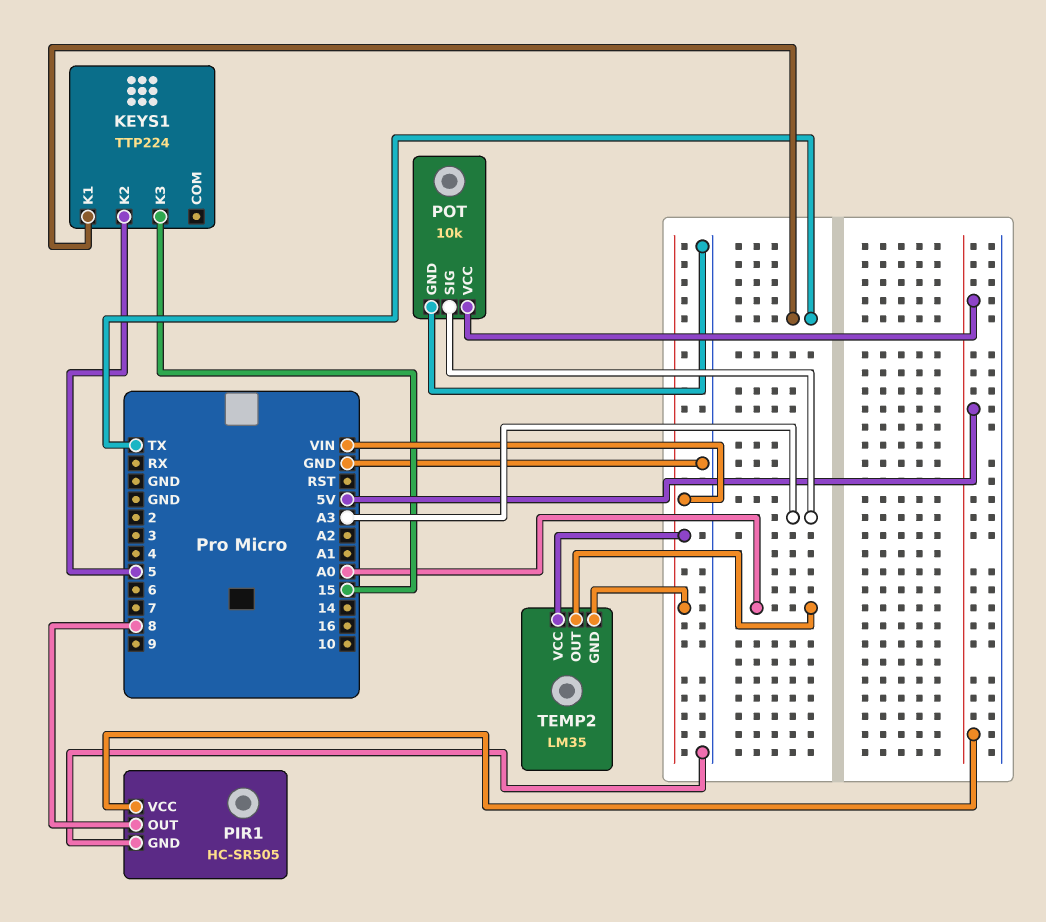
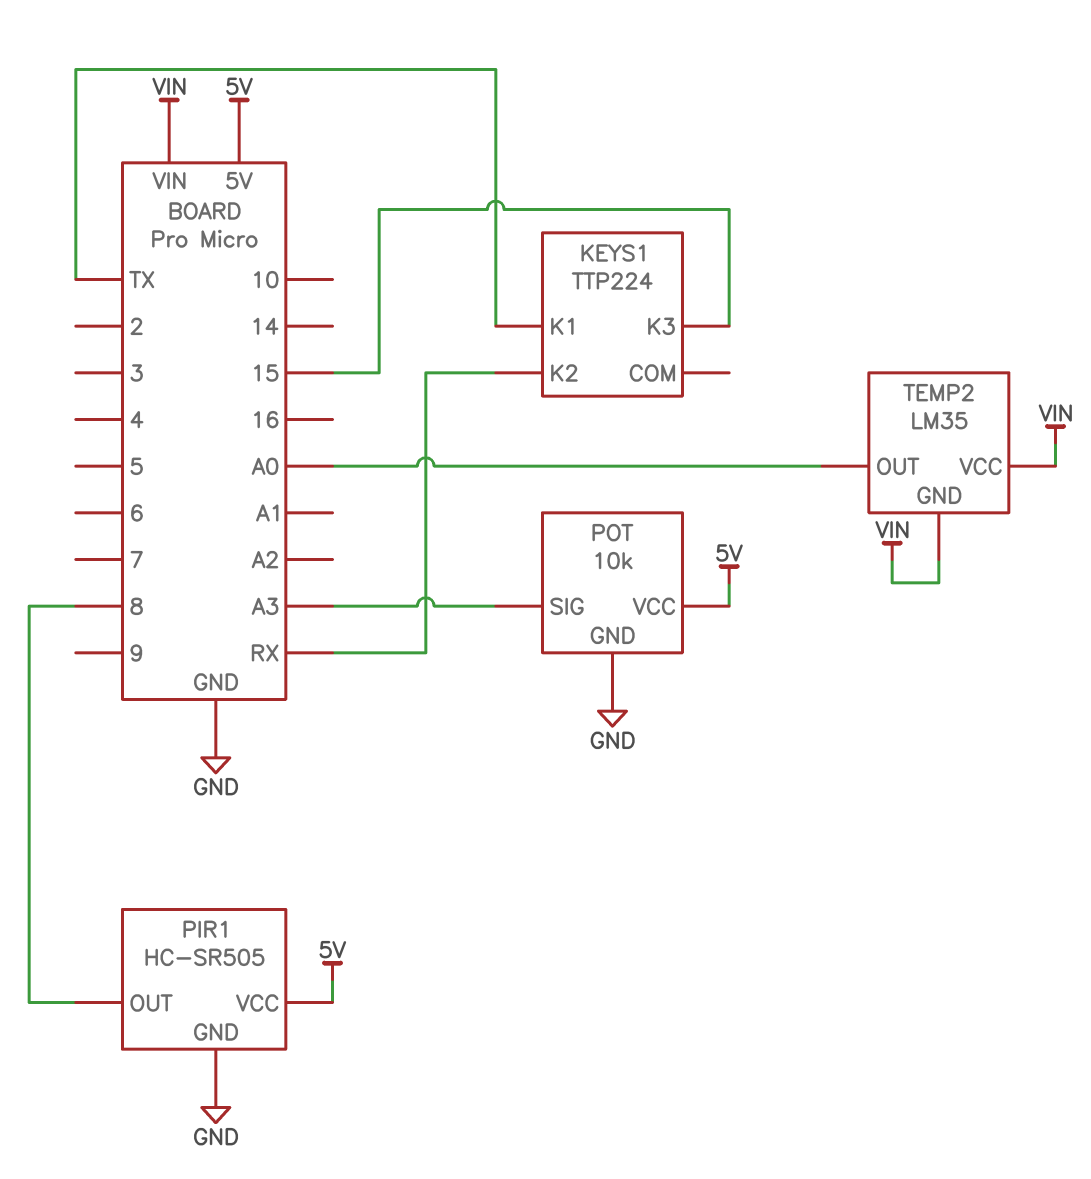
KEYS1 pin K2: 5 -> RX

